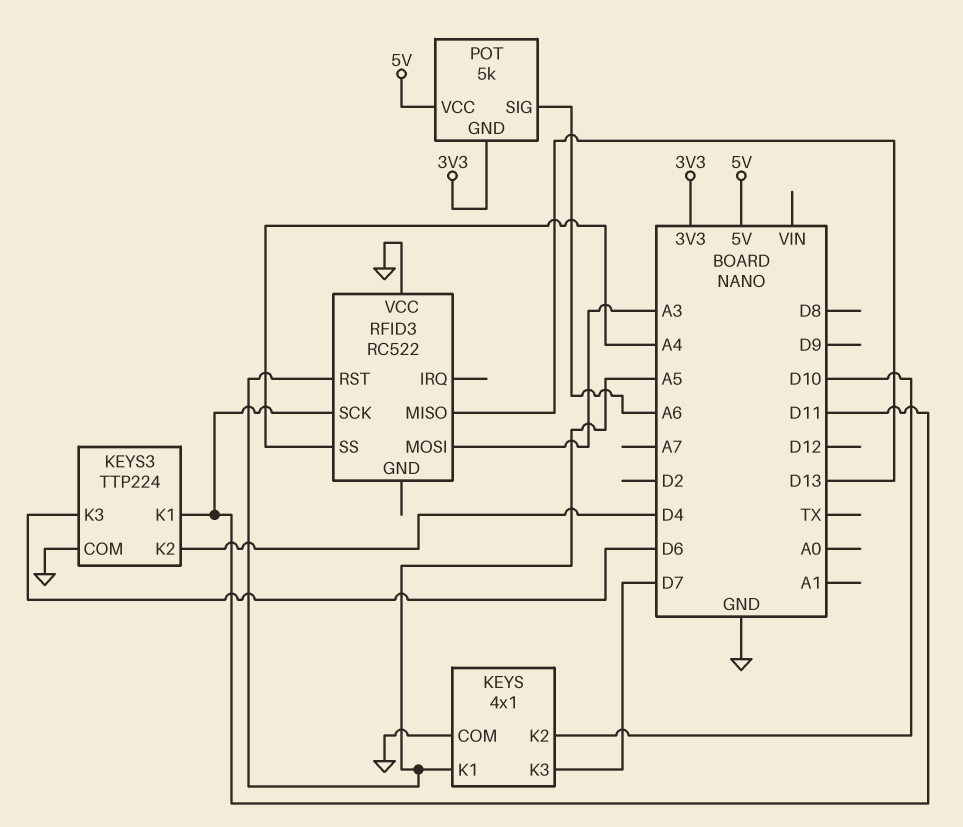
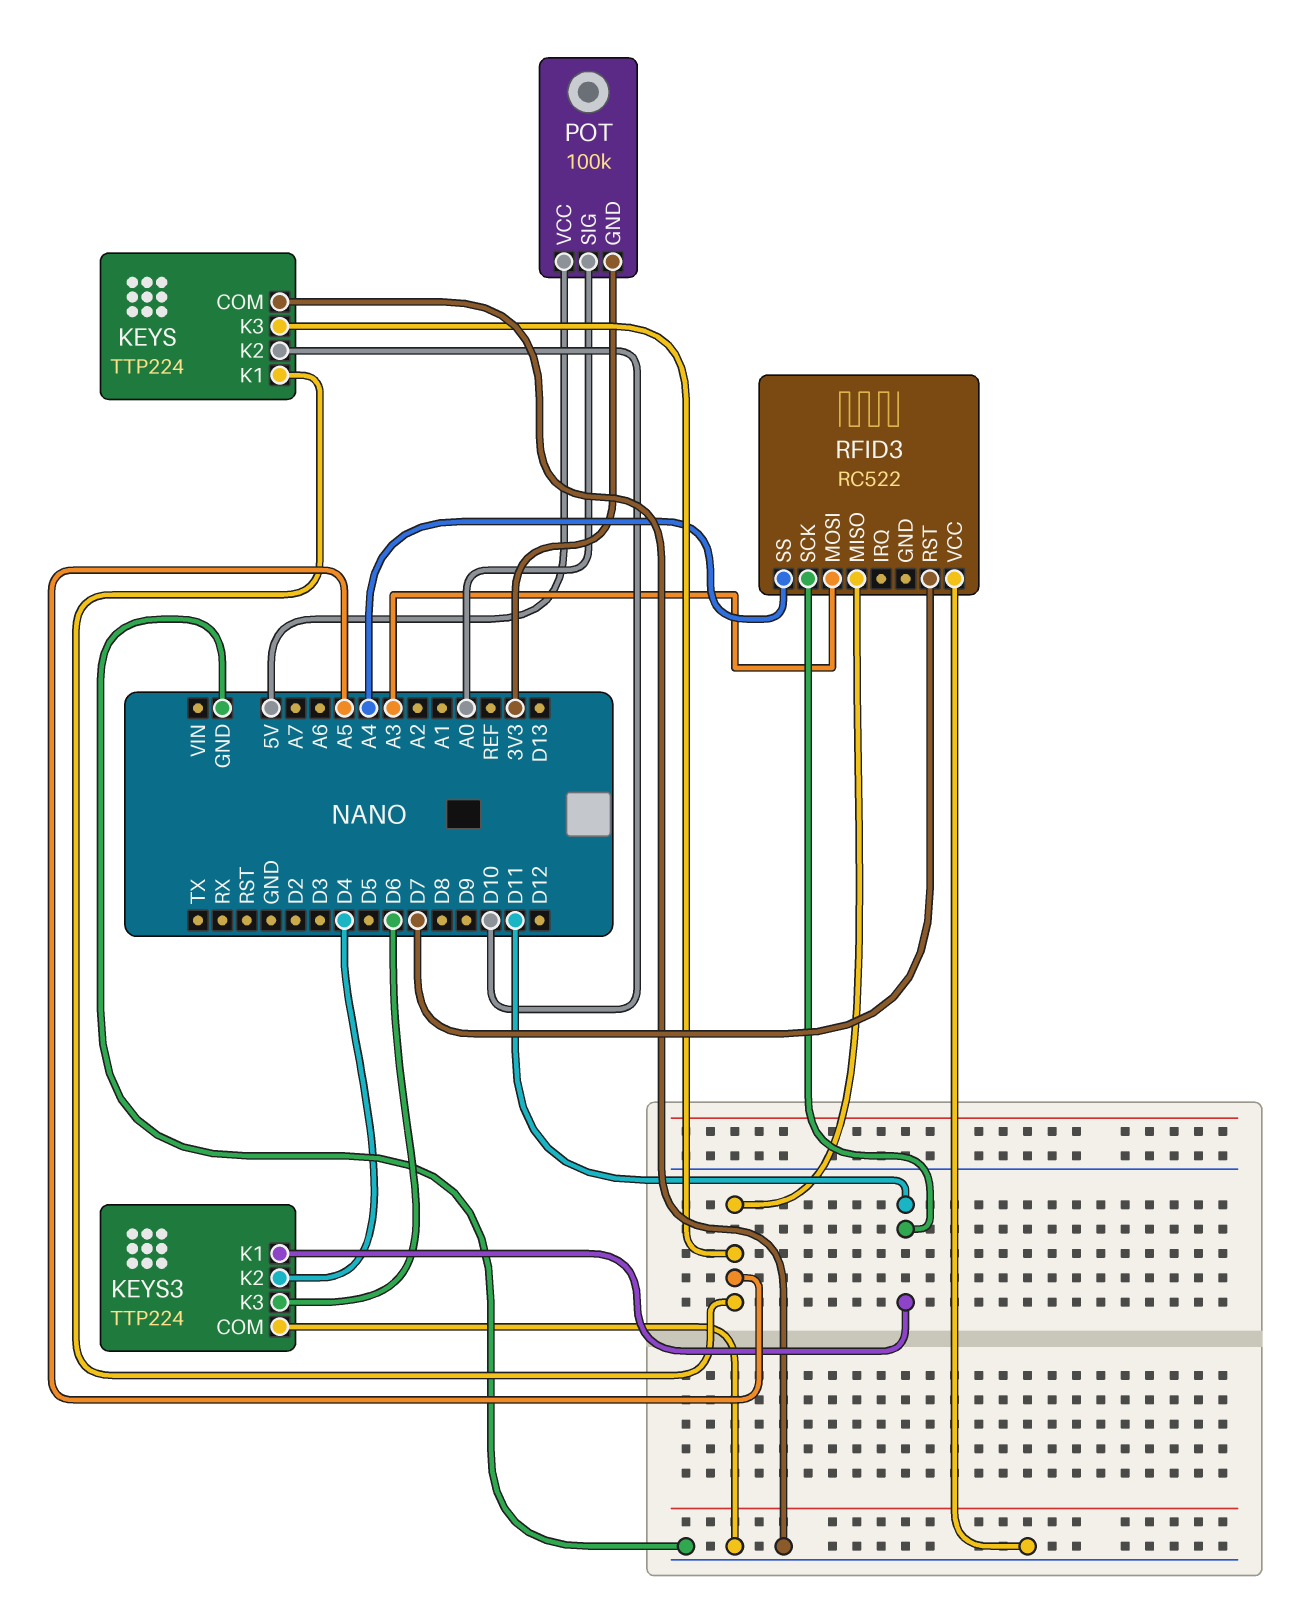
KEYS: 4x1 -> TTP224
KEYS pin K3: D7 -> A5
POT: 5k -> 100k
POT pin SIG: A6 -> A0
RFID3 pin MISO: D13 -> A5
RFID3 pin RST: A5 -> D7

